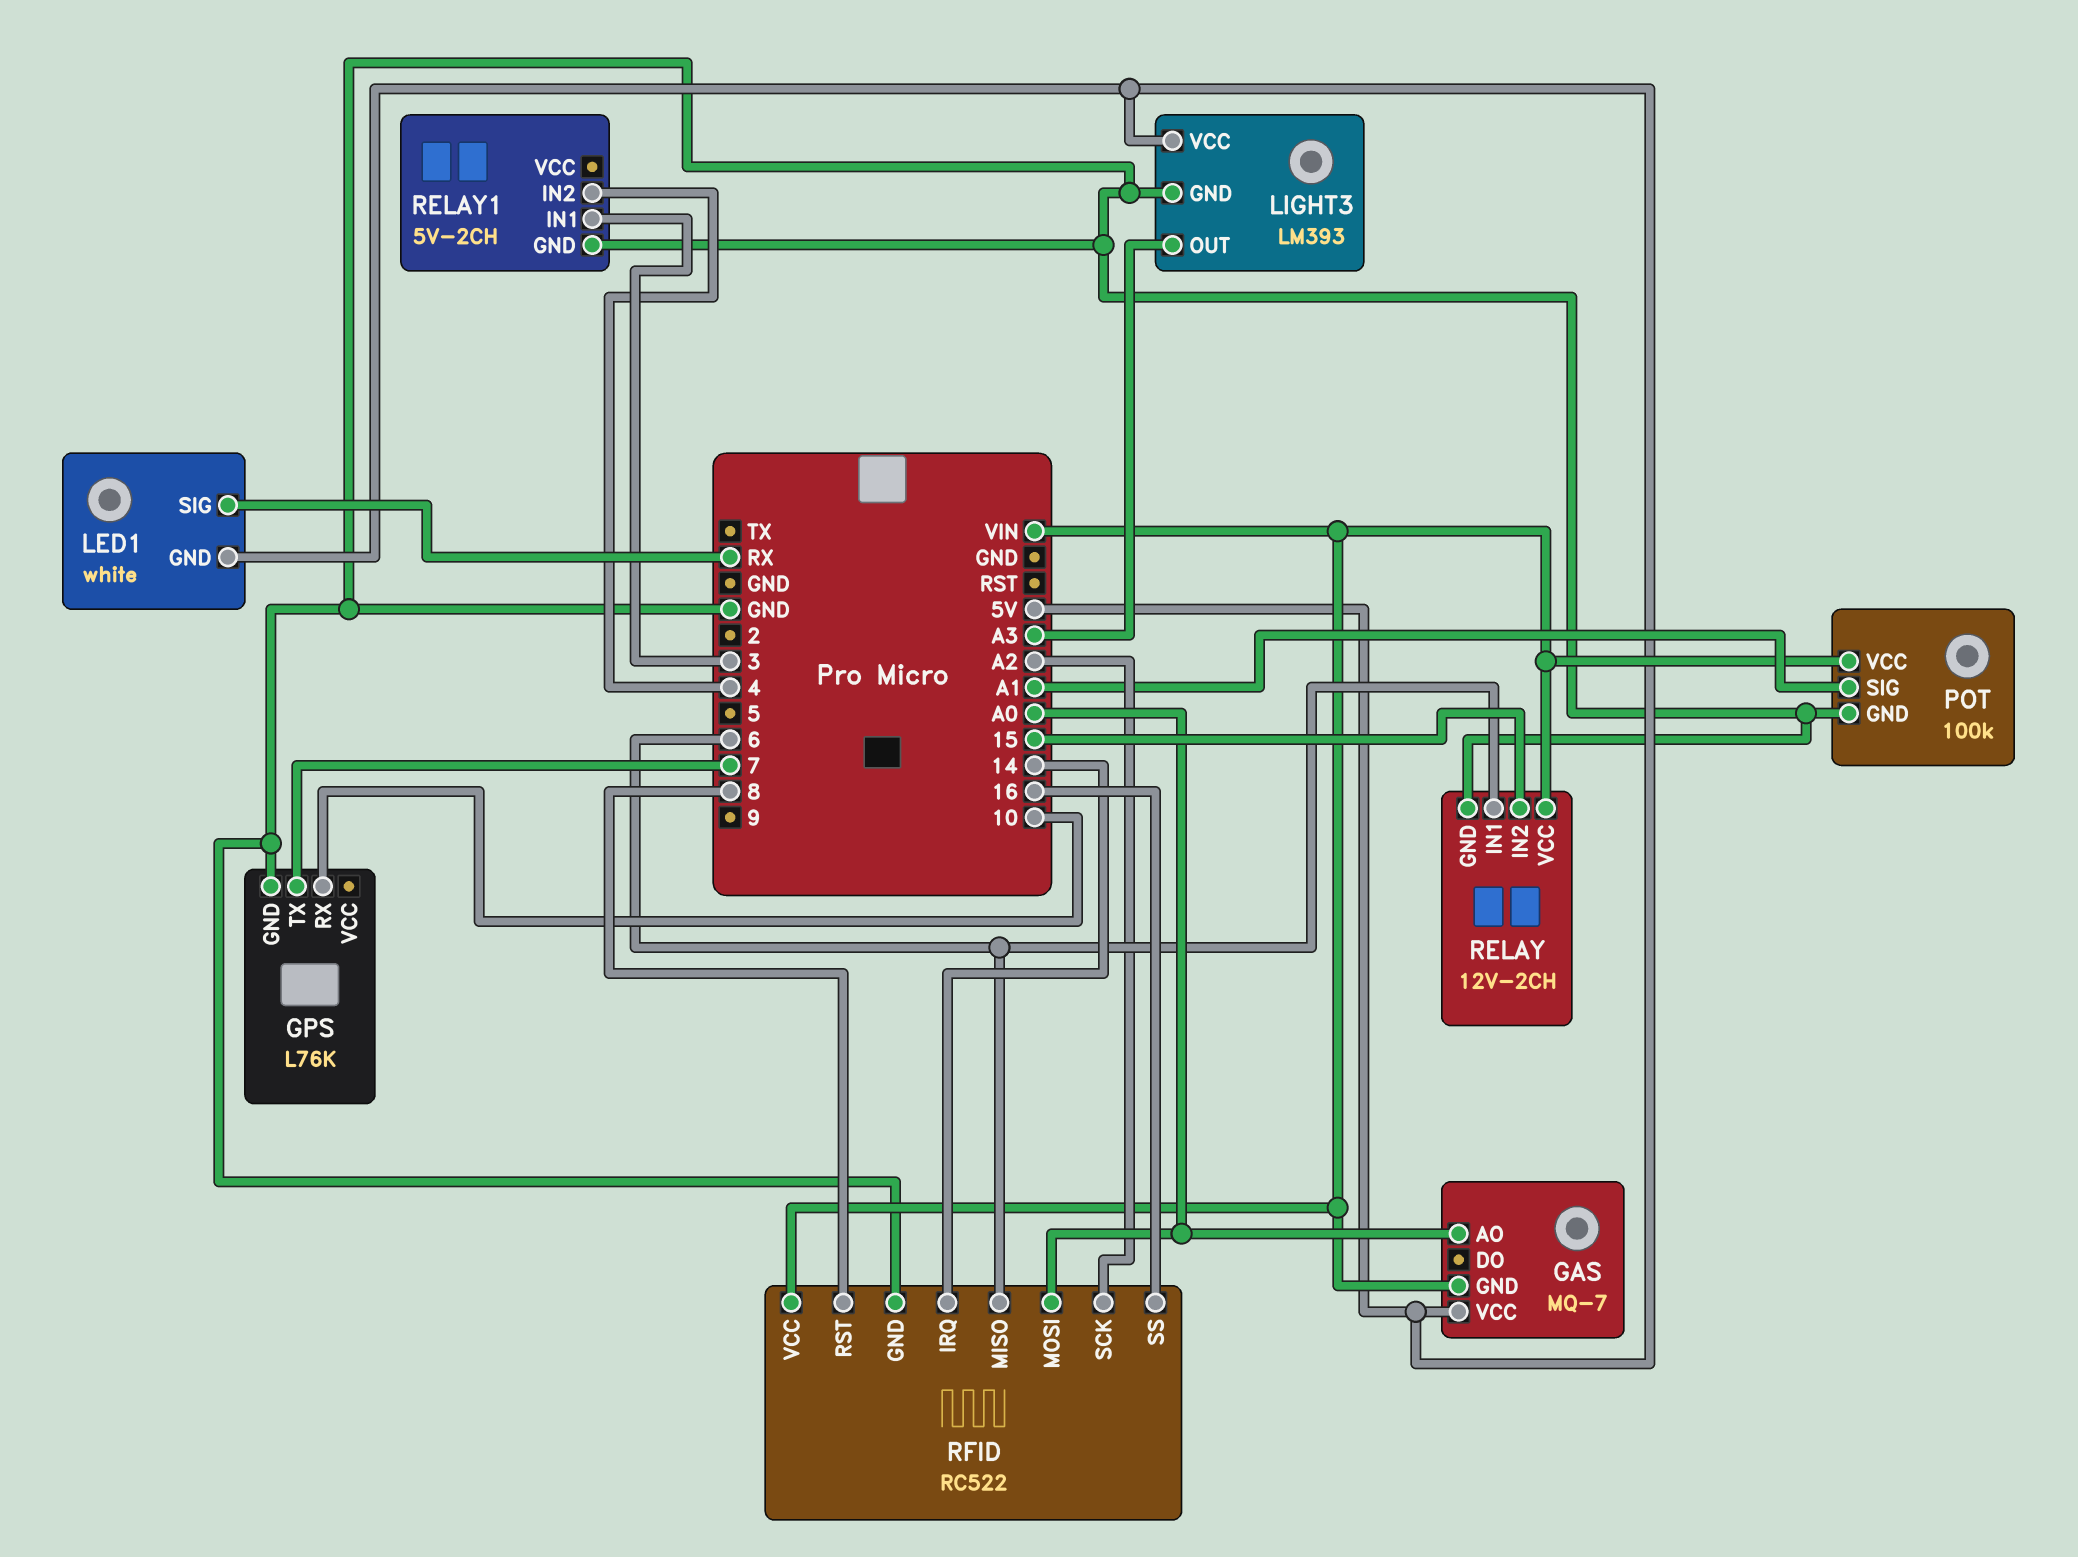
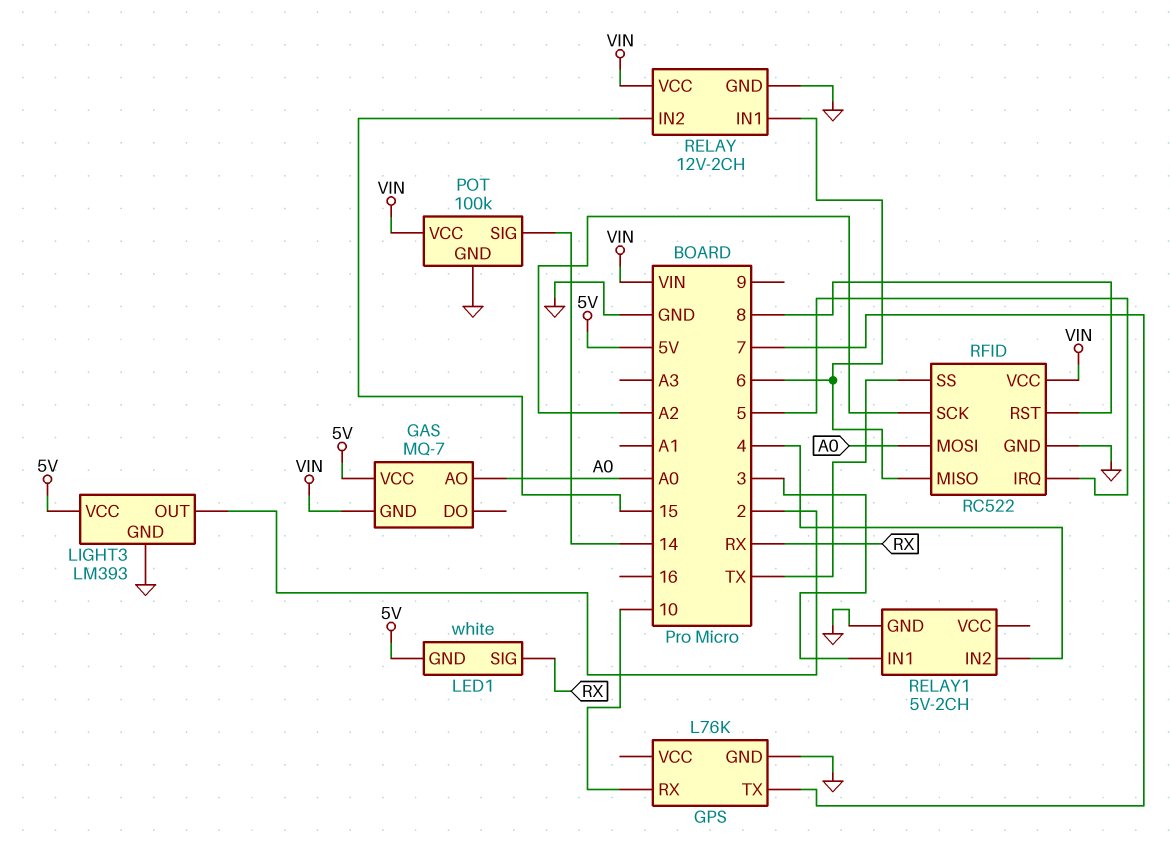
LIGHT3 pin OUT: A3 -> 2
POT pin SIG: A1 -> 14
RFID pin IRQ: 14 -> 5
RFID pin SS: 16 -> TX

